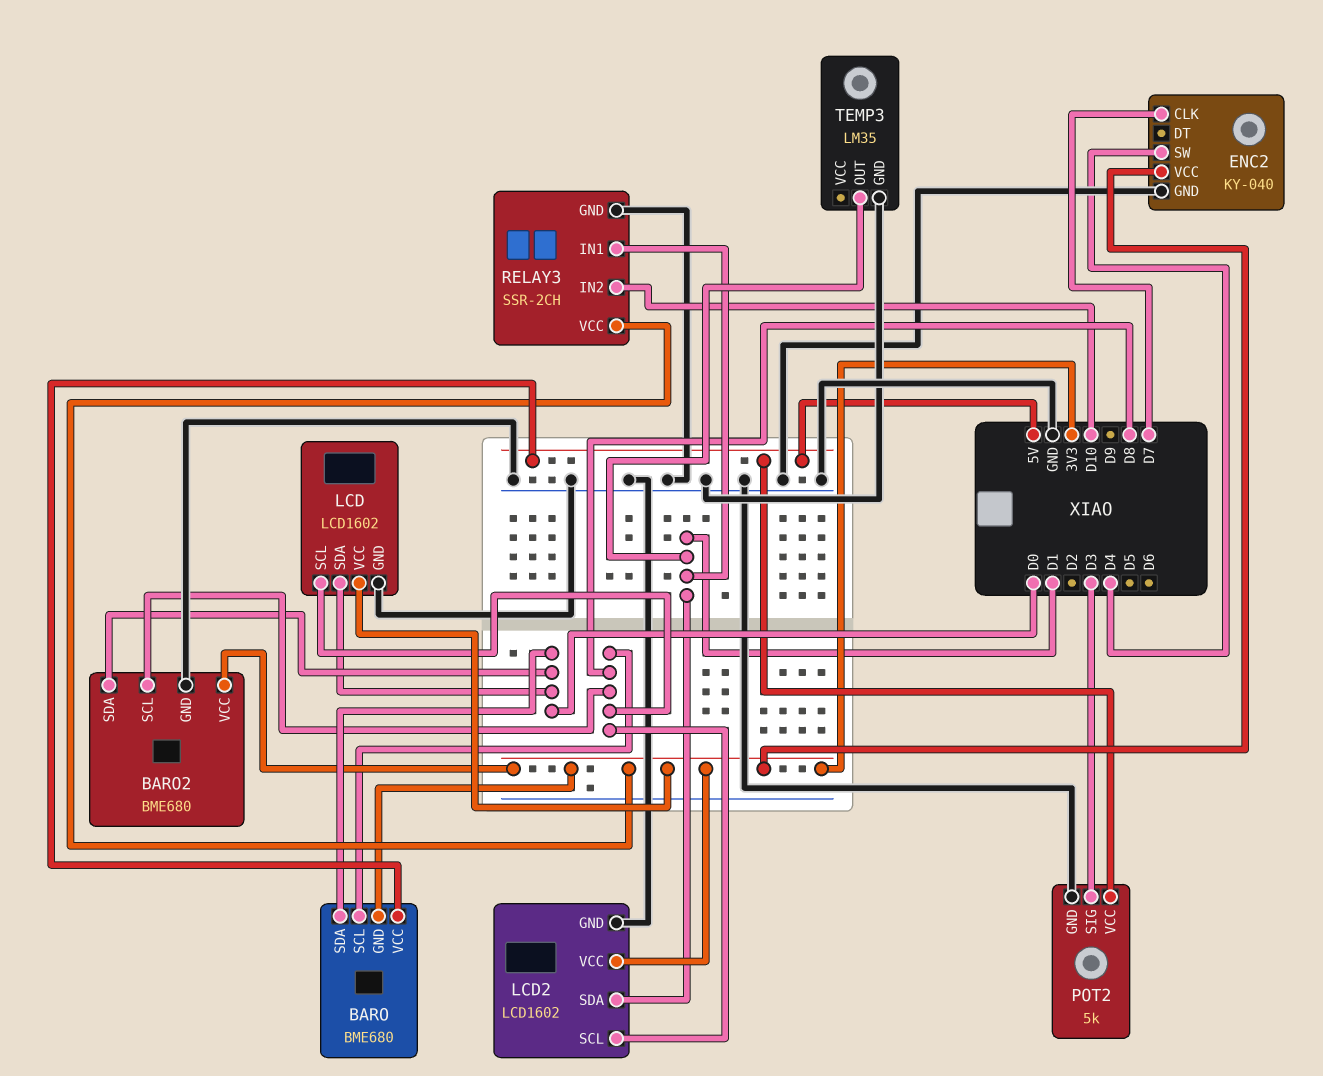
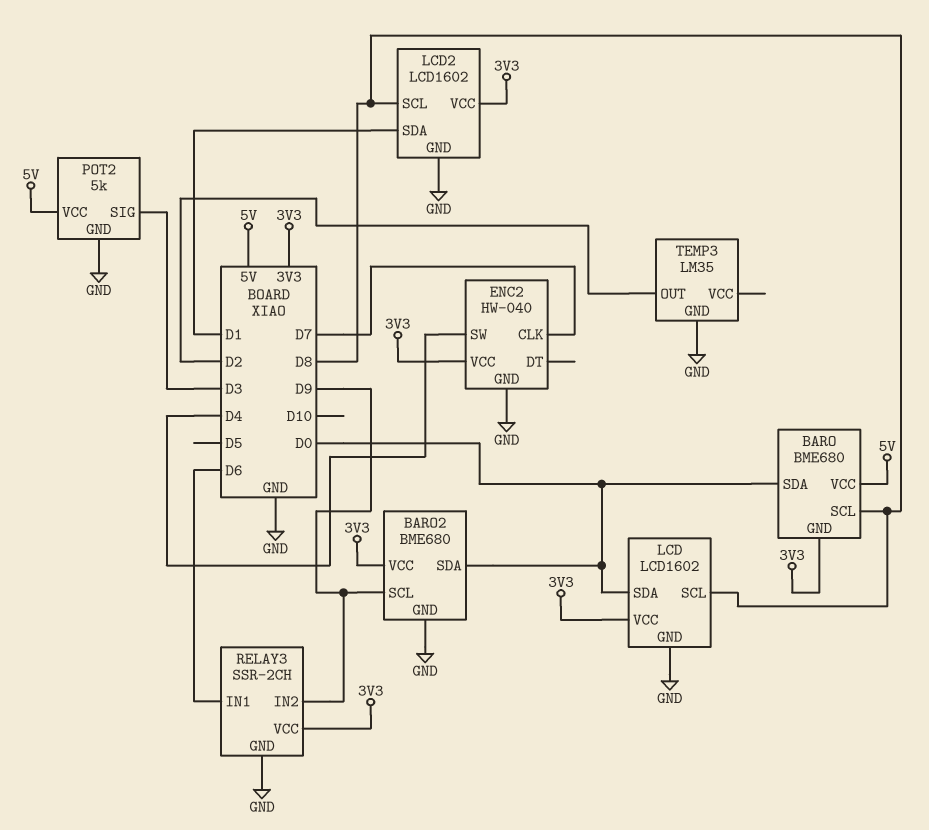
BARO2 pin SCL: D8 -> D9
ENC2: KY-040 -> HW-040
RELAY3 pin IN1: D1 -> D6
RELAY3 pin IN2: D10 -> D9
TEMP3 pin OUT: D1 -> D2

